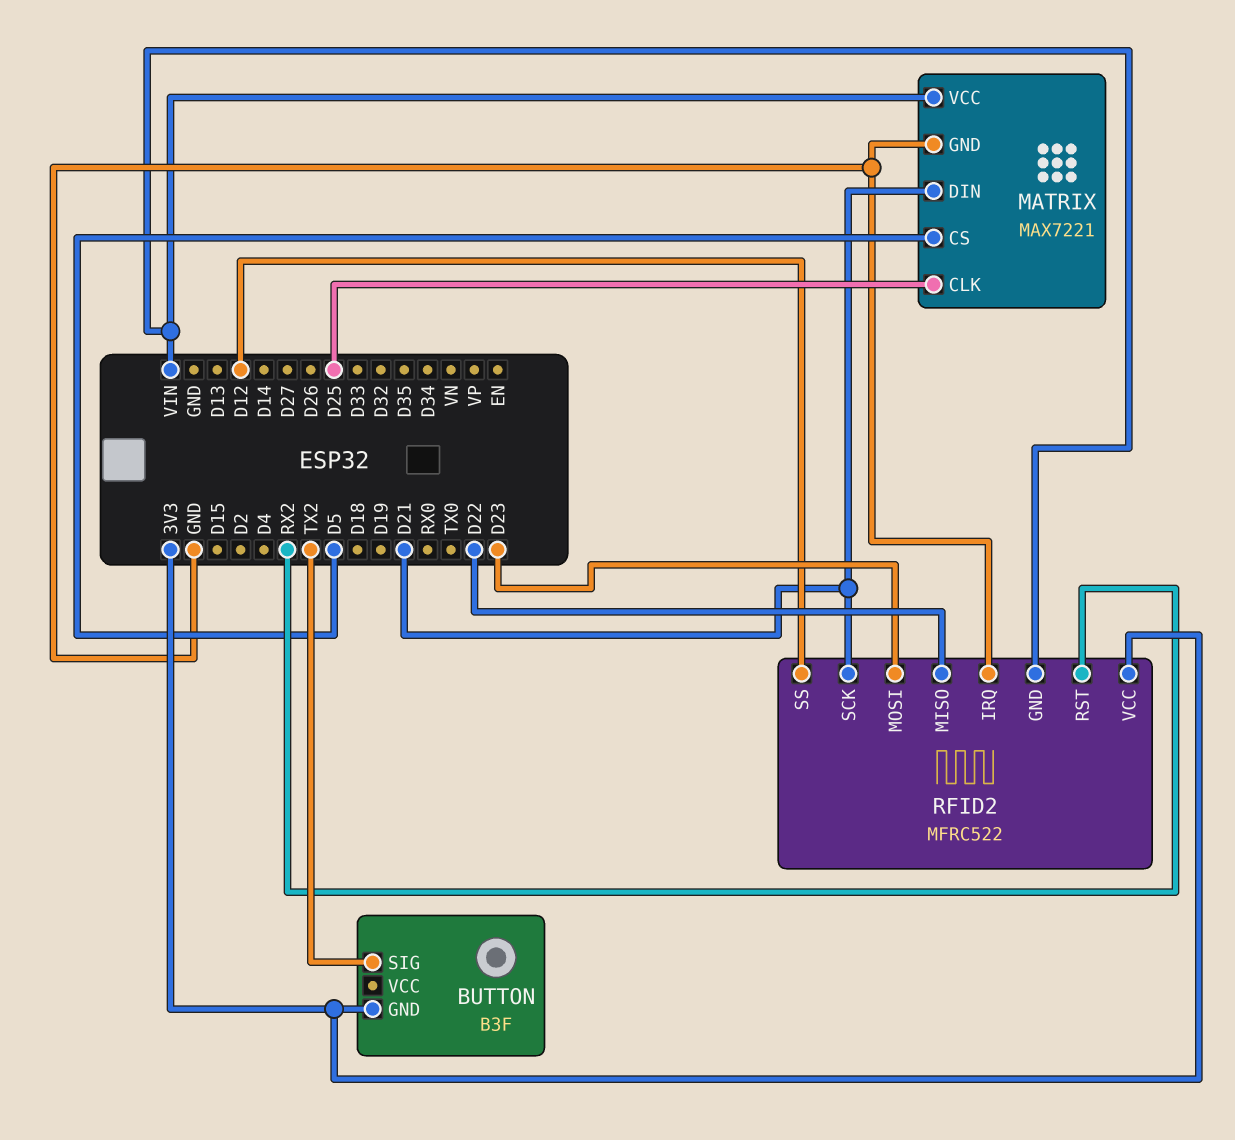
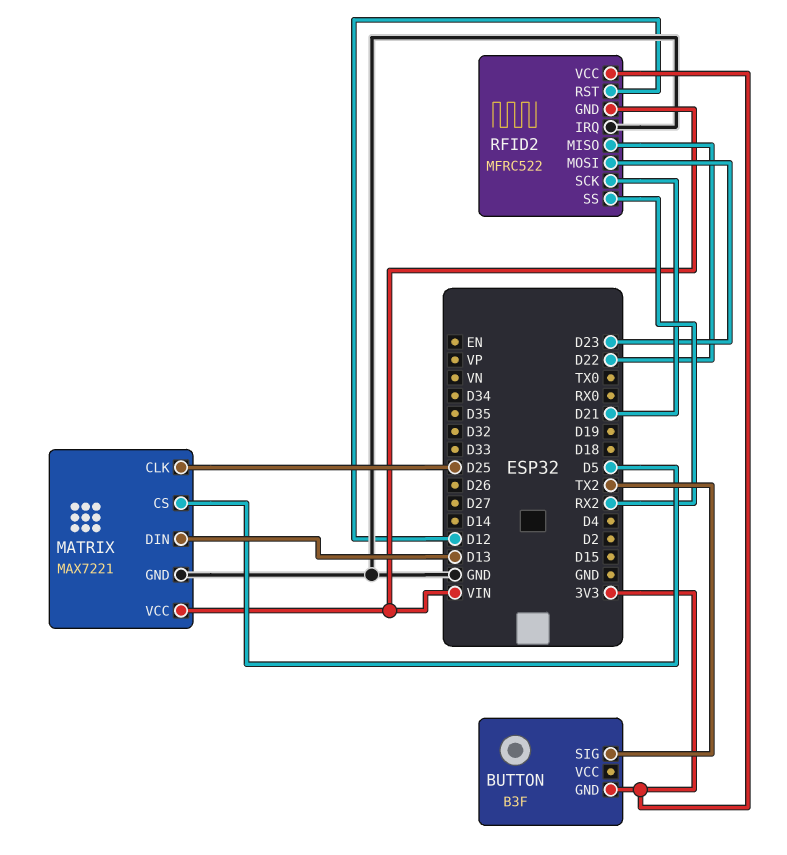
MATRIX pin DIN: D21 -> D13
RFID2 pin RST: RX2 -> D12
RFID2 pin SS: D12 -> RX2

